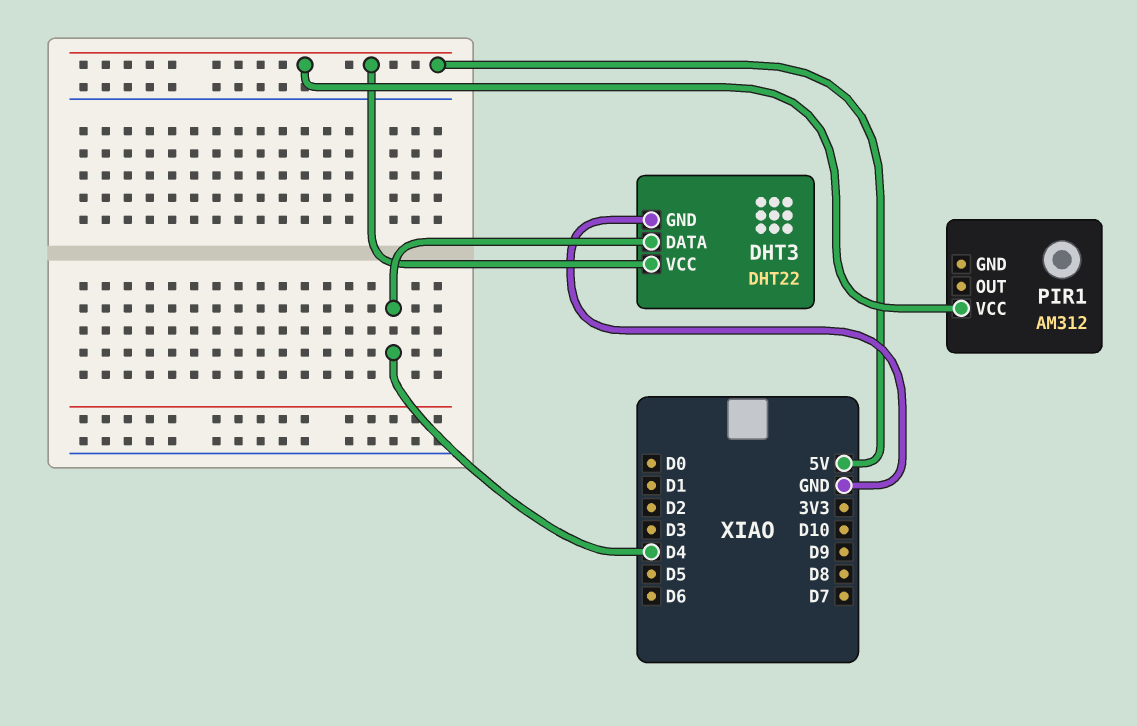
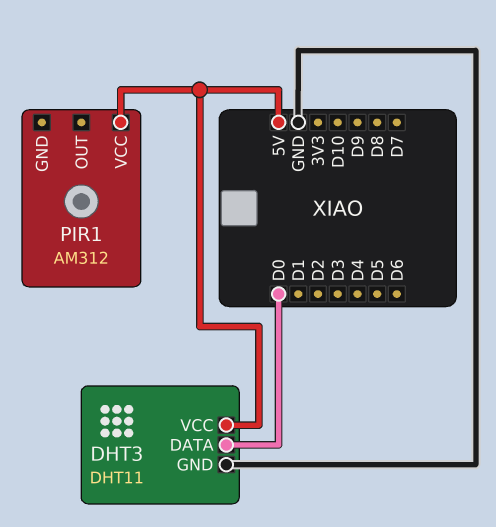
DHT3: DHT22 -> DHT11
DHT3 pin DATA: D4 -> D0

